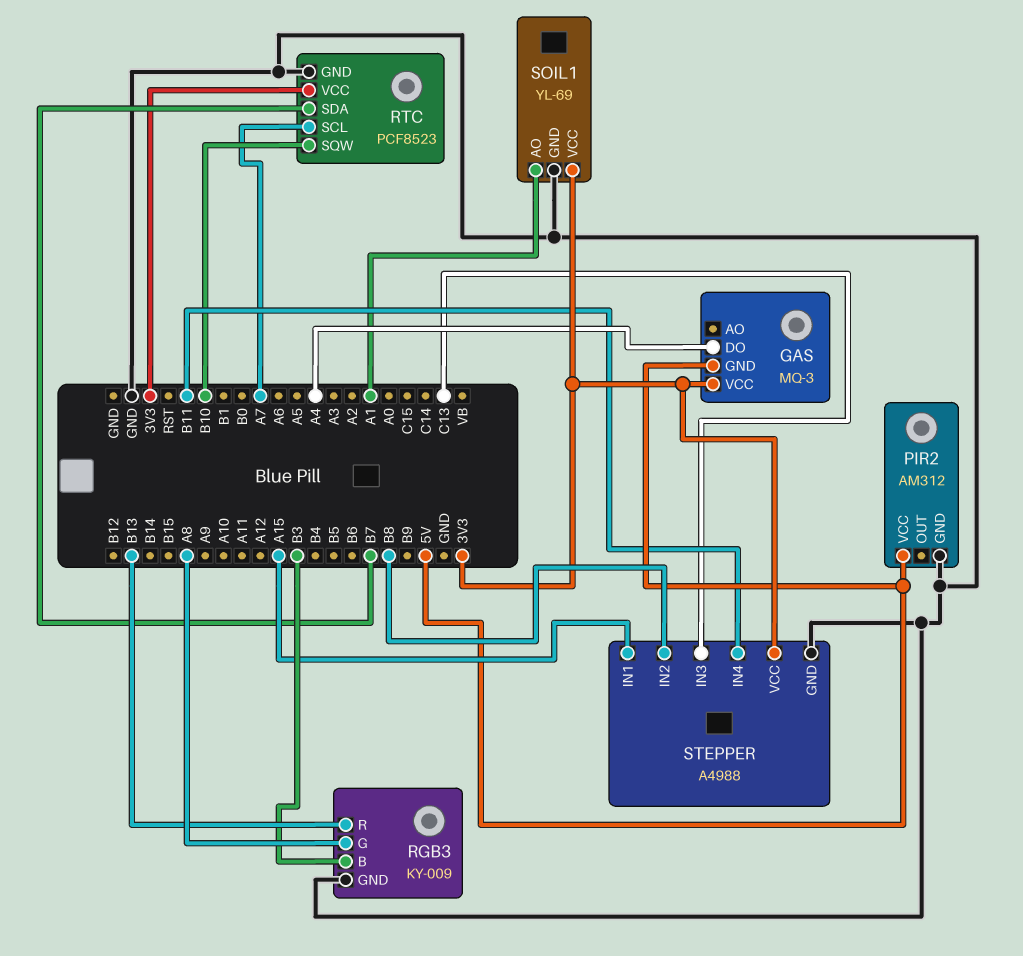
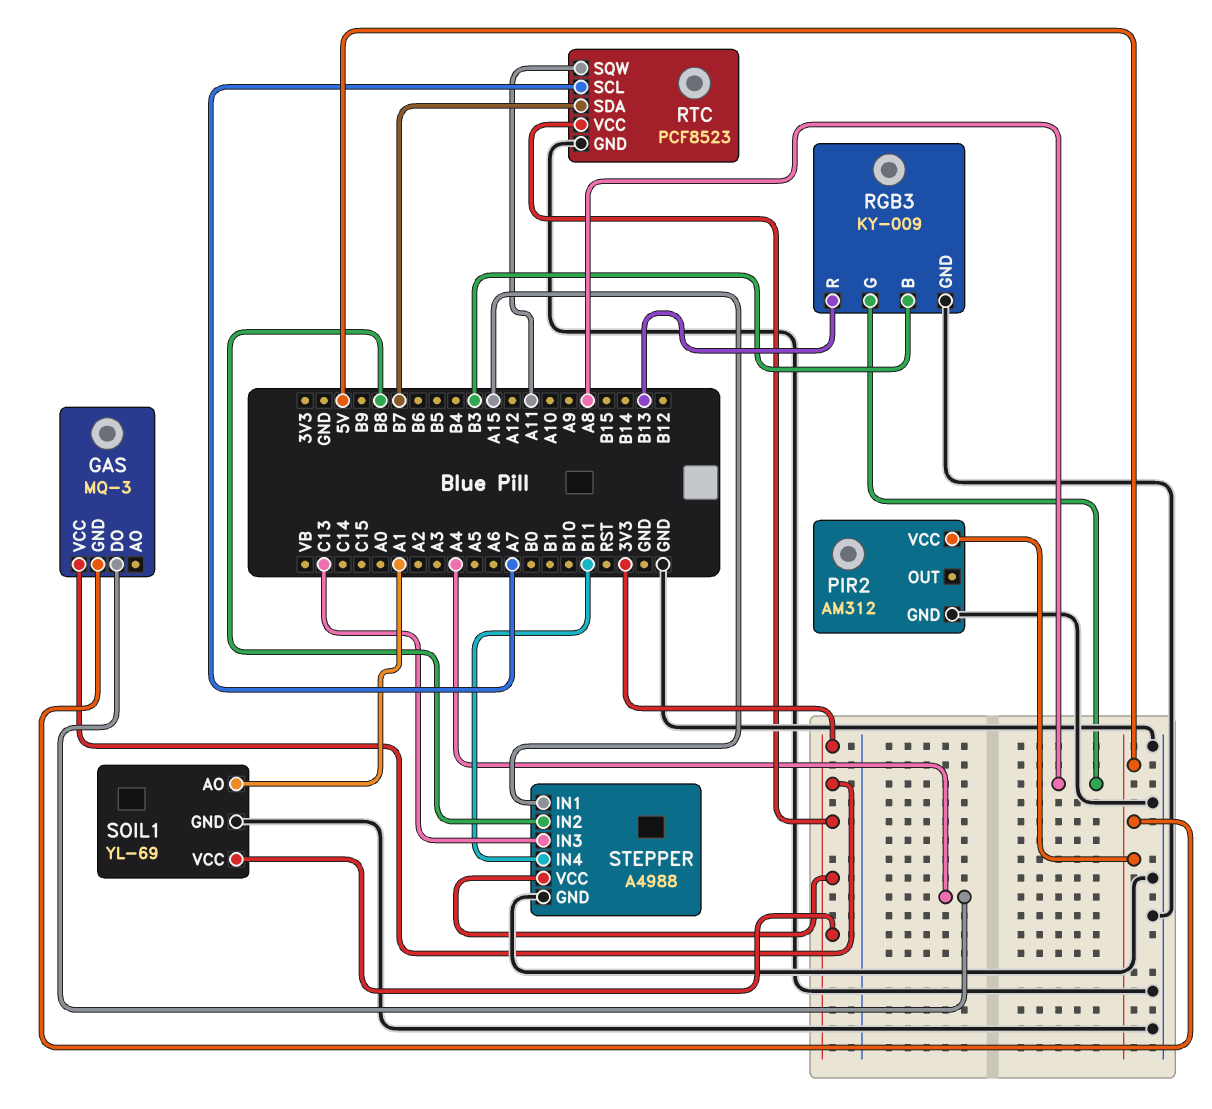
RTC pin SQW: B10 -> A11

